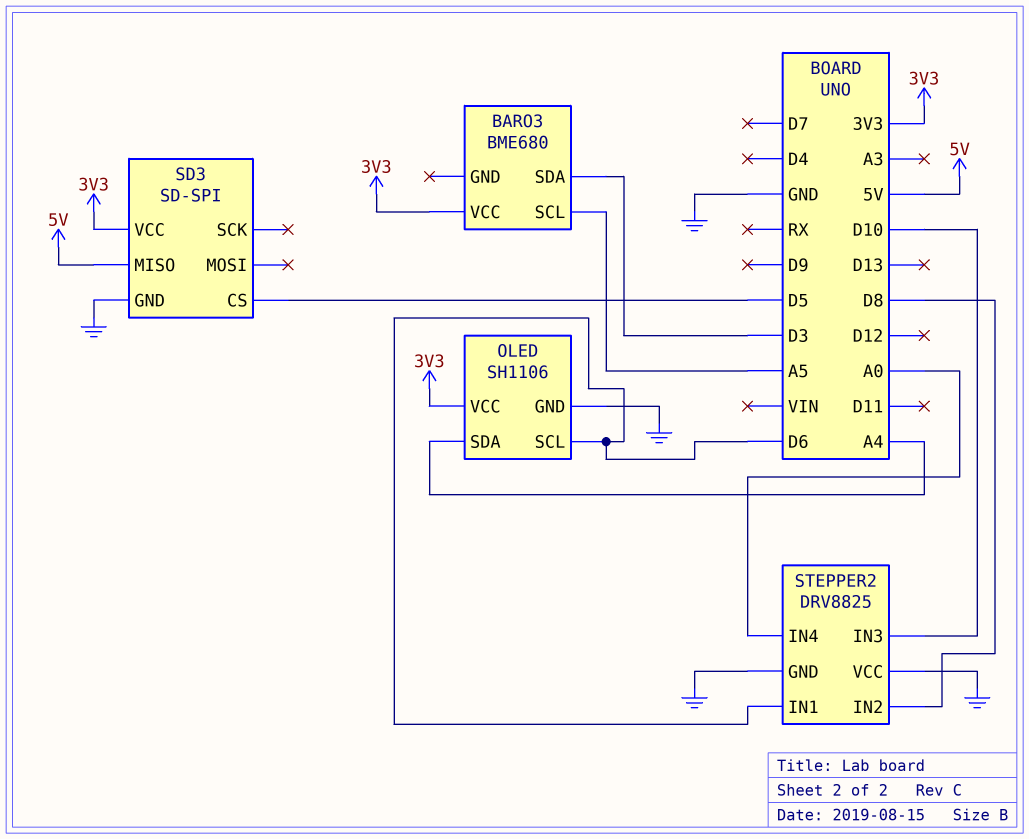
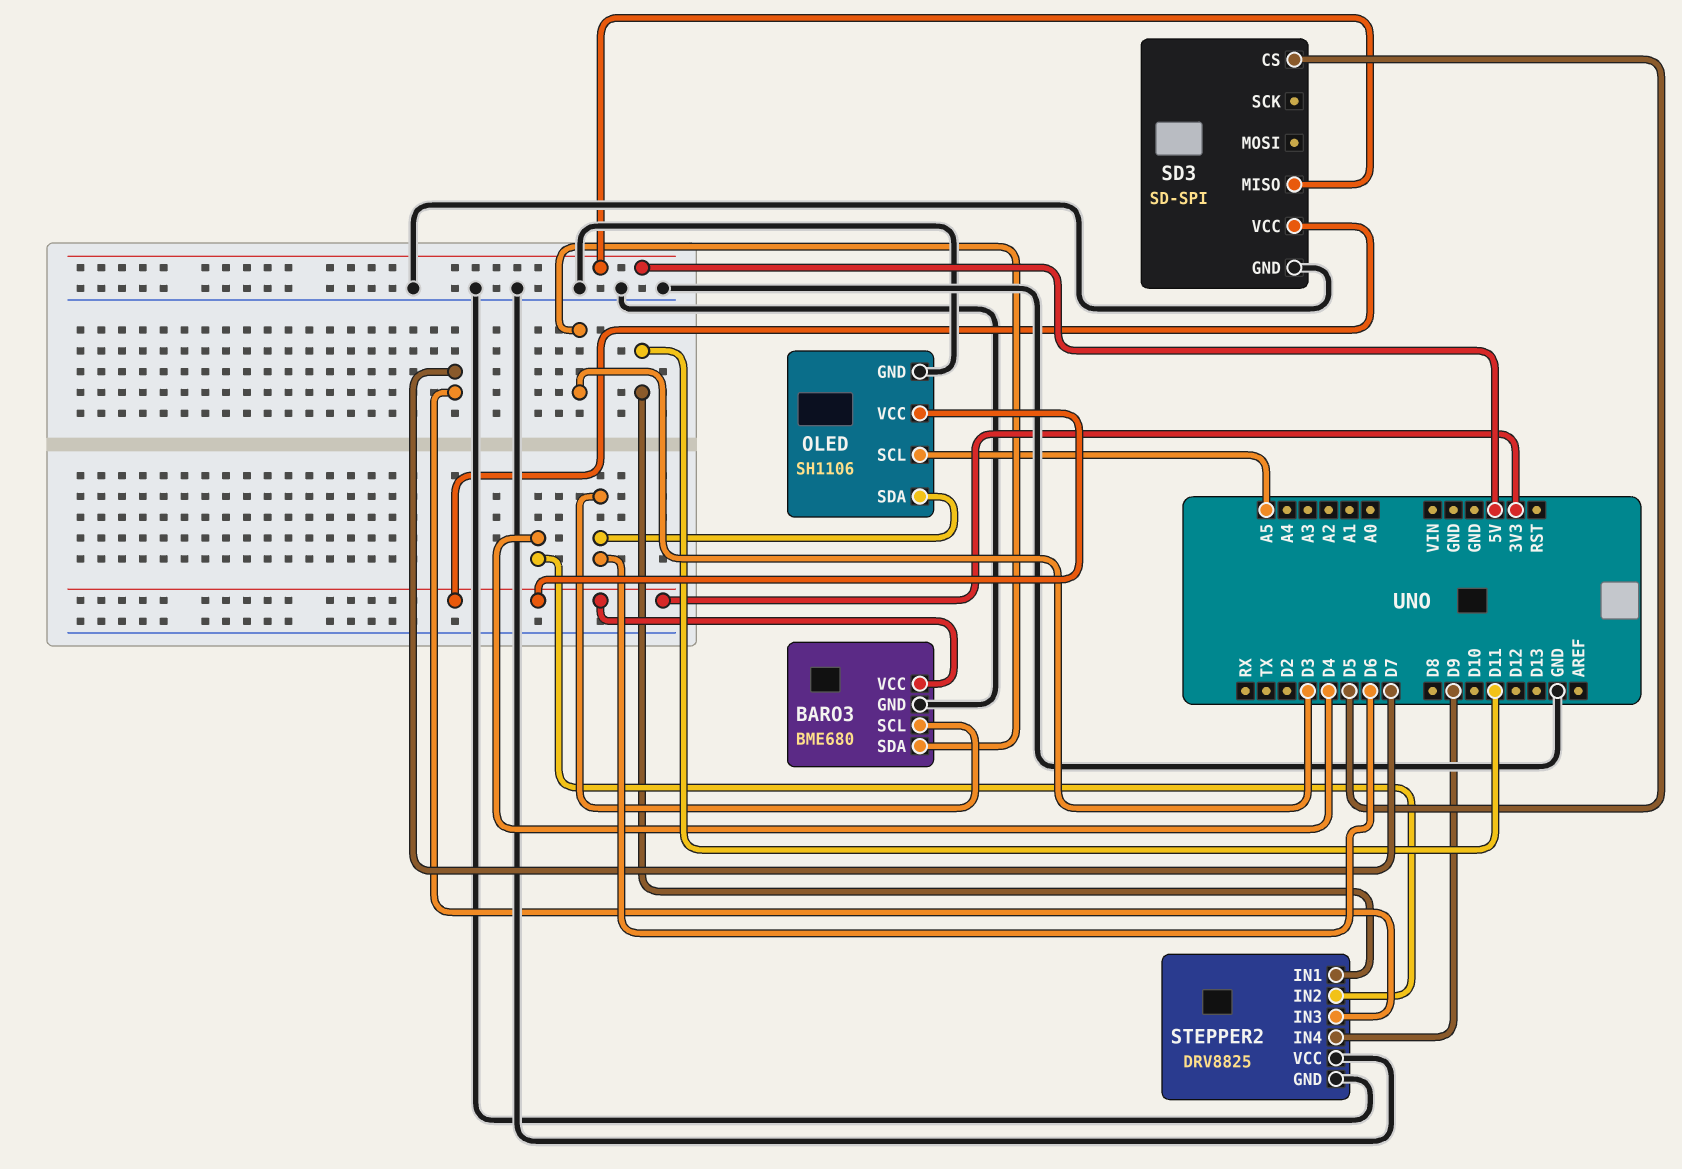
BARO3 pin GND: none -> GND
BARO3 pin SCL: A5 -> D6
OLED pin SCL: D6 -> A5
OLED pin SDA: A4 -> D6
STEPPER2 pin IN1: D6 -> D11
STEPPER2 pin IN2: D8 -> D4
STEPPER2 pin IN3: D10 -> D7
STEPPER2 pin IN4: A0 -> D9

